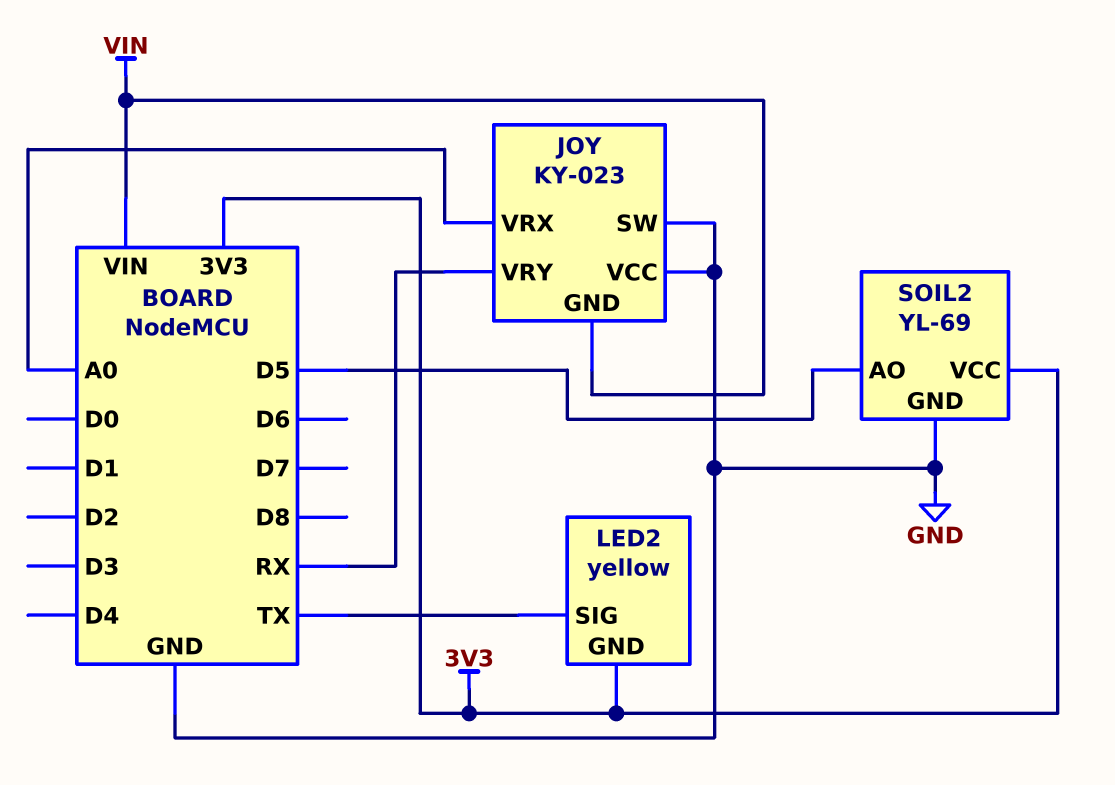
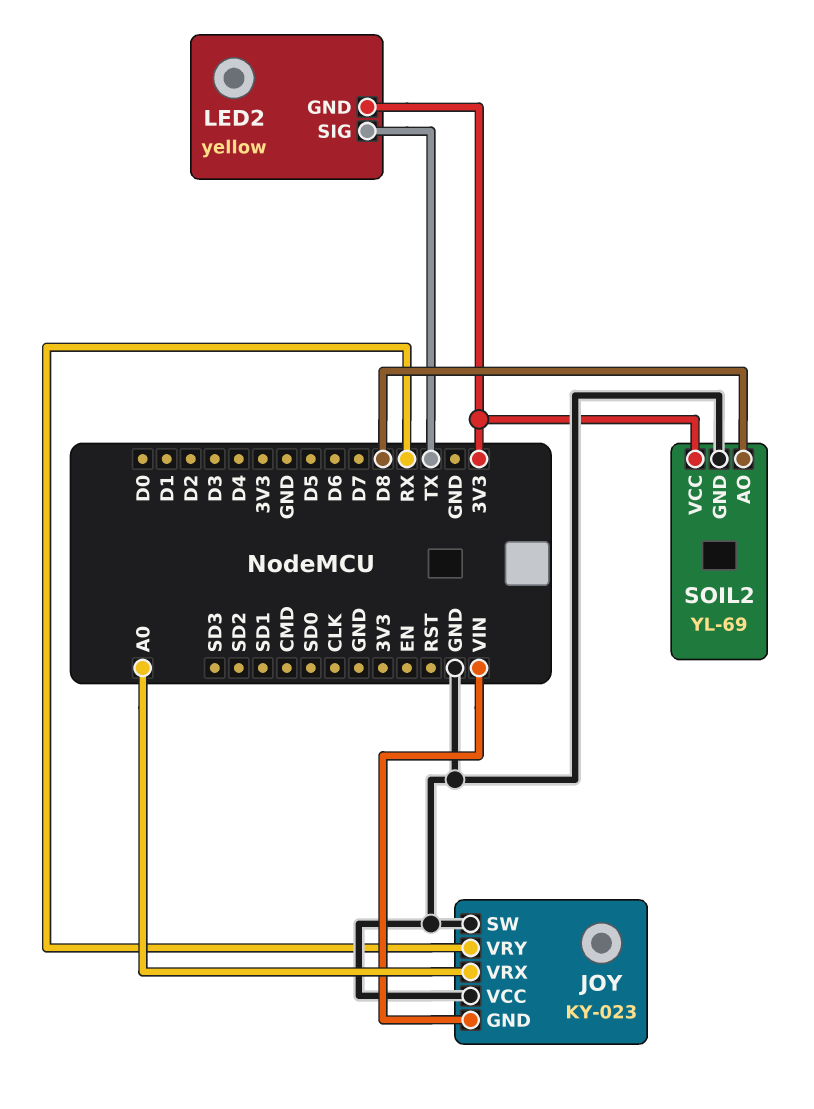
SOIL2 pin AO: D5 -> D8

